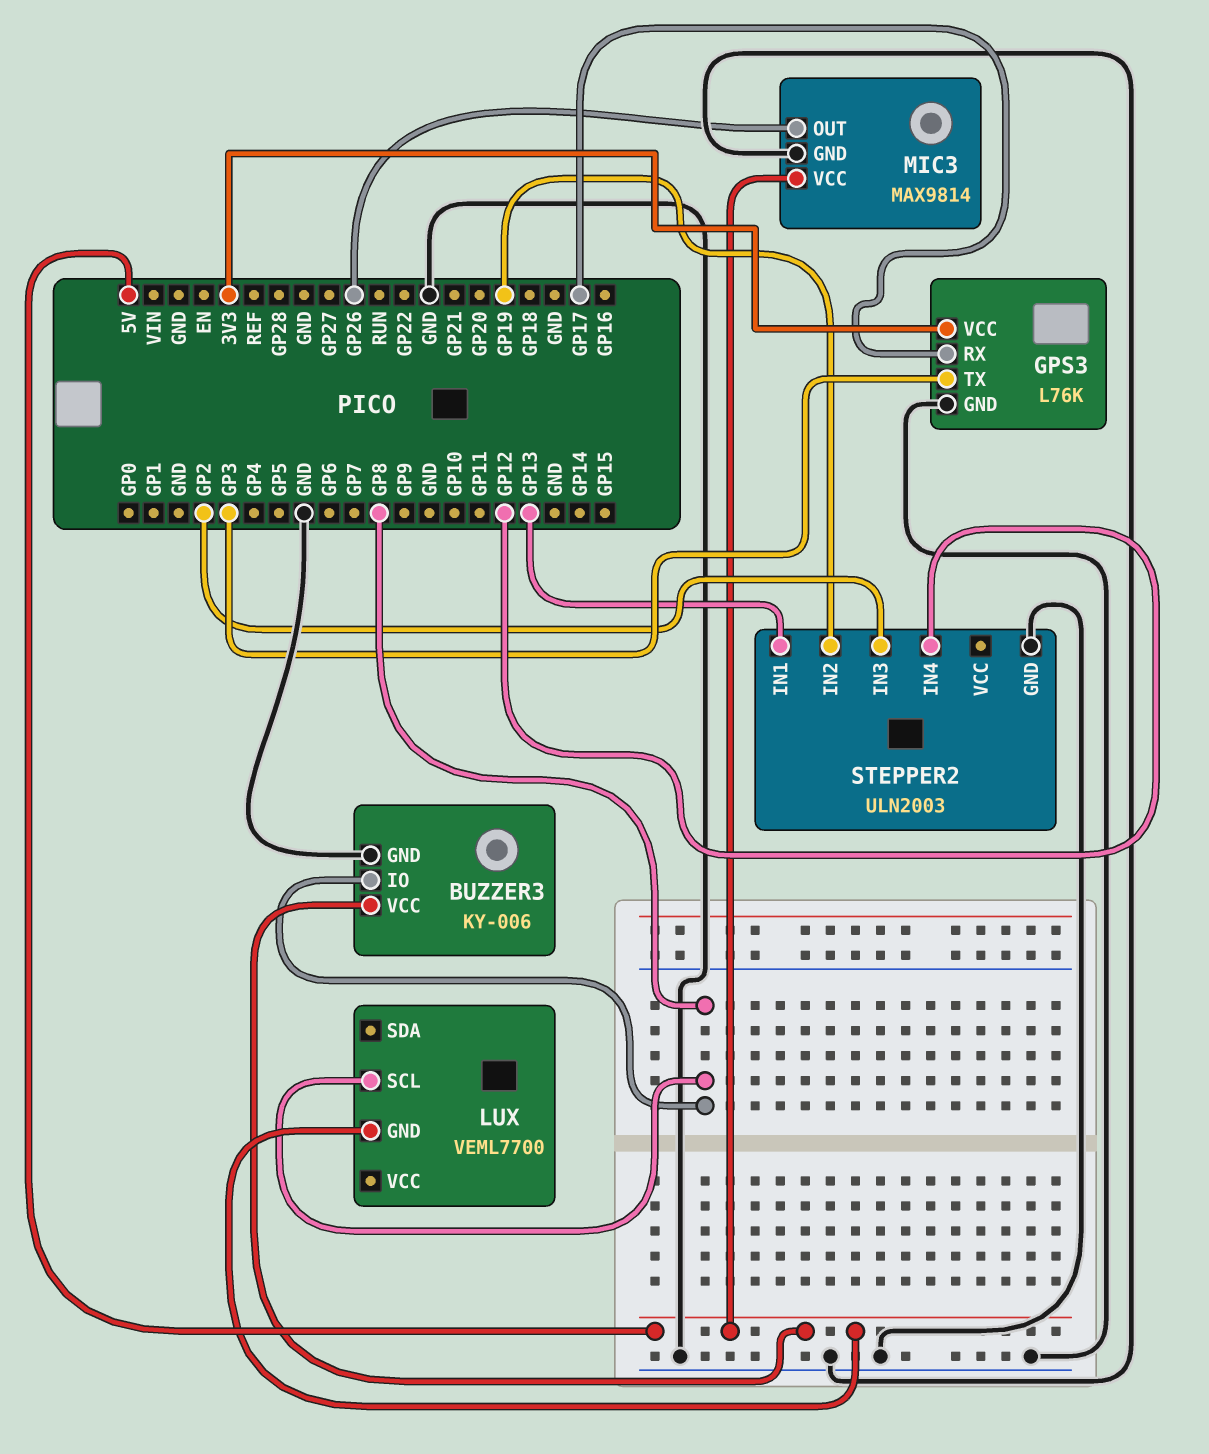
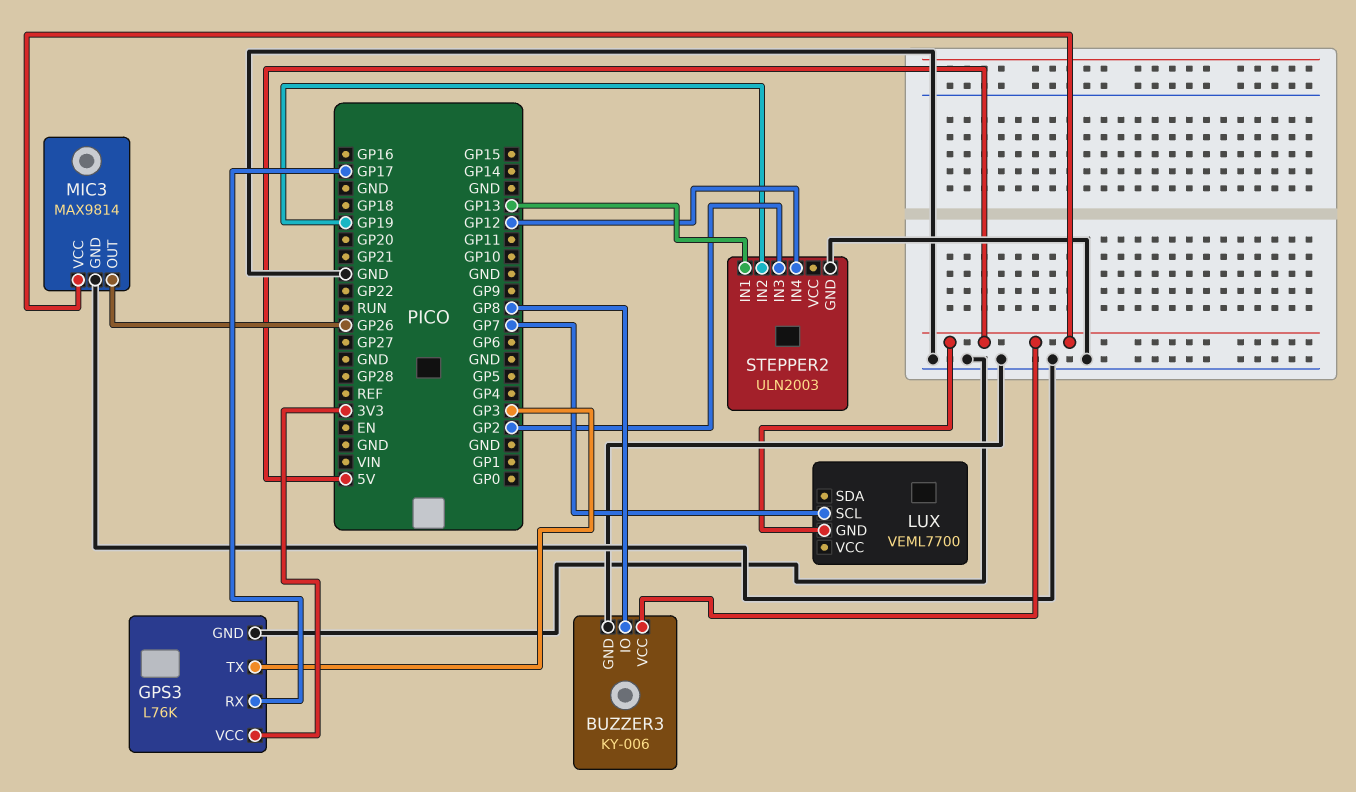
LUX pin SCL: GP8 -> GP7

